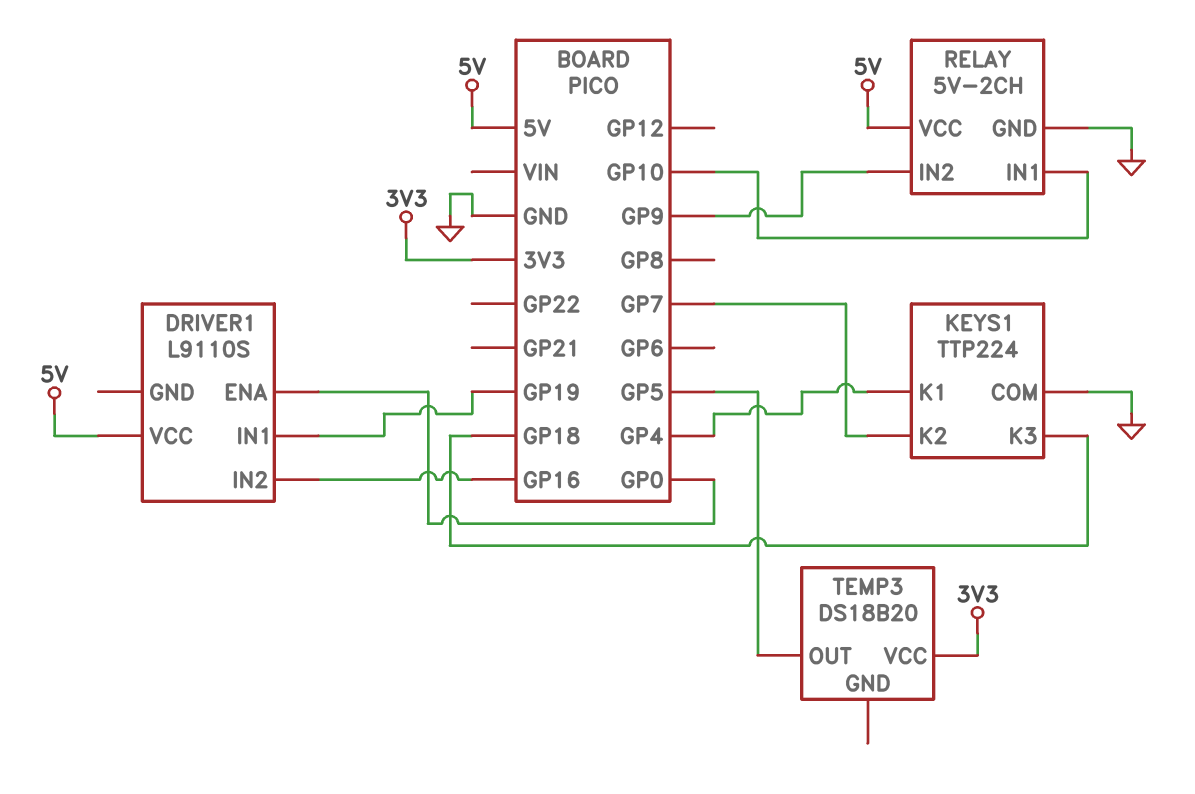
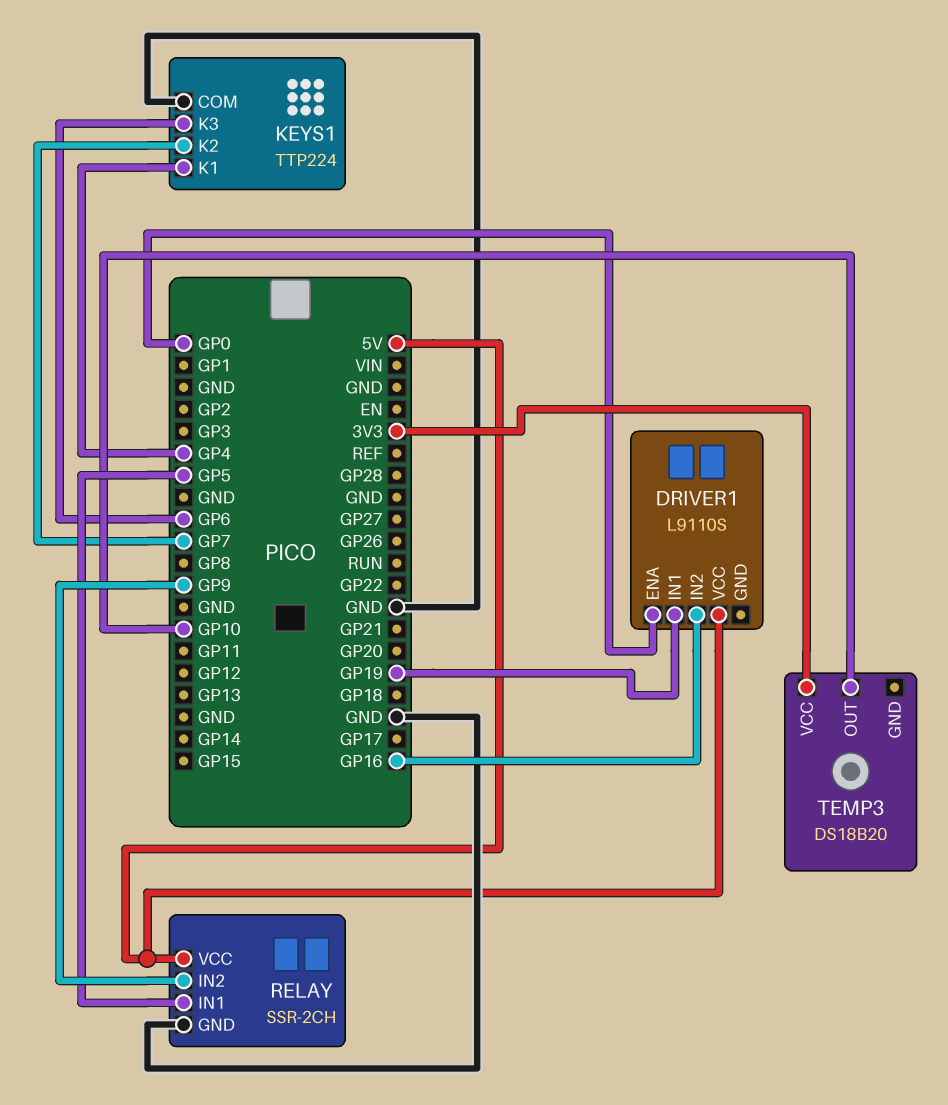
KEYS1 pin K3: GP18 -> GP6
RELAY: 5V-2CH -> SSR-2CH
RELAY pin IN1: GP10 -> GP5
TEMP3 pin OUT: GP5 -> GP10

